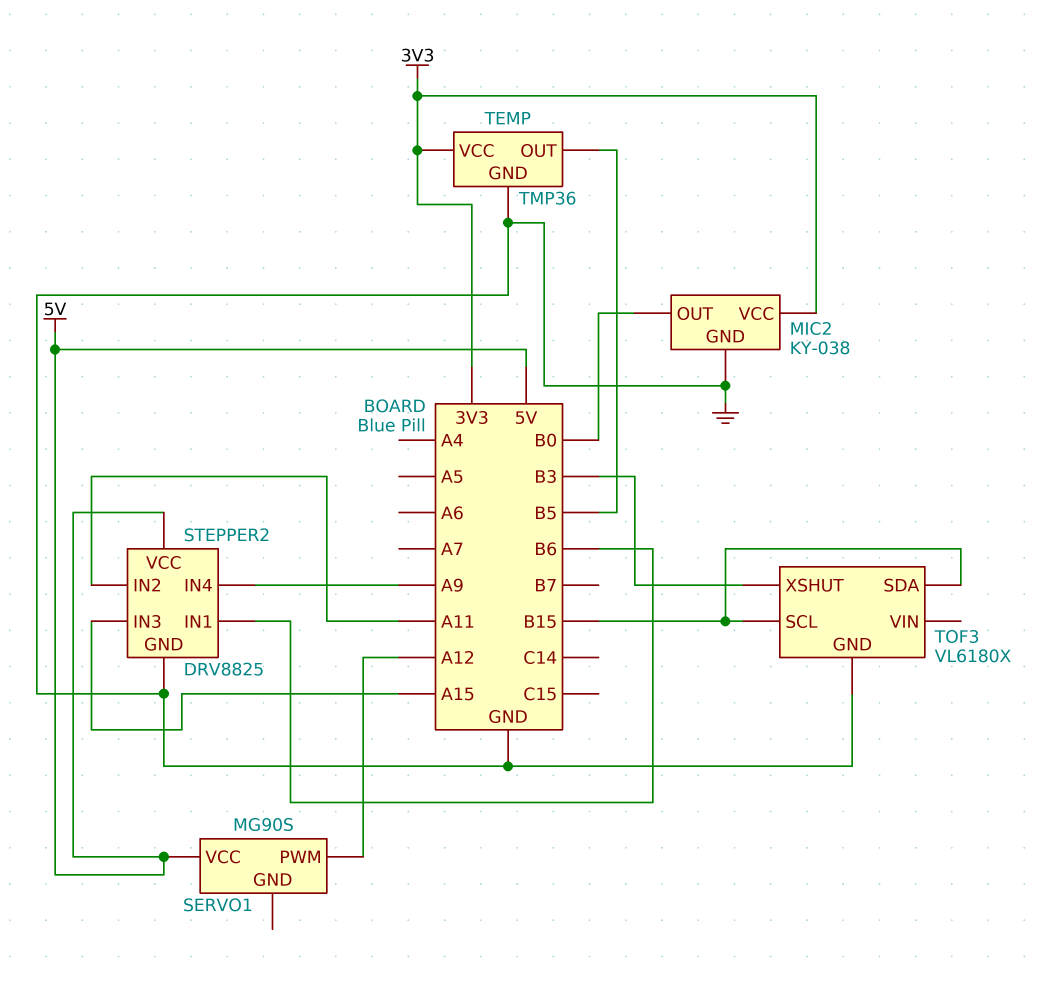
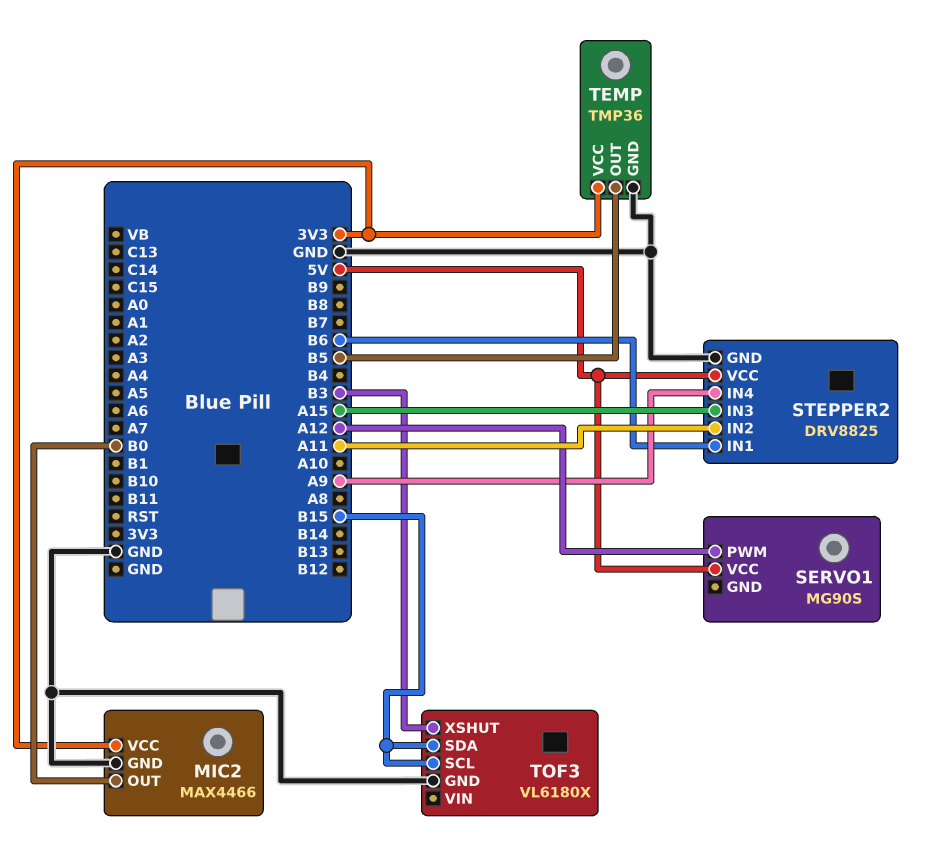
MIC2: KY-038 -> MAX4466

